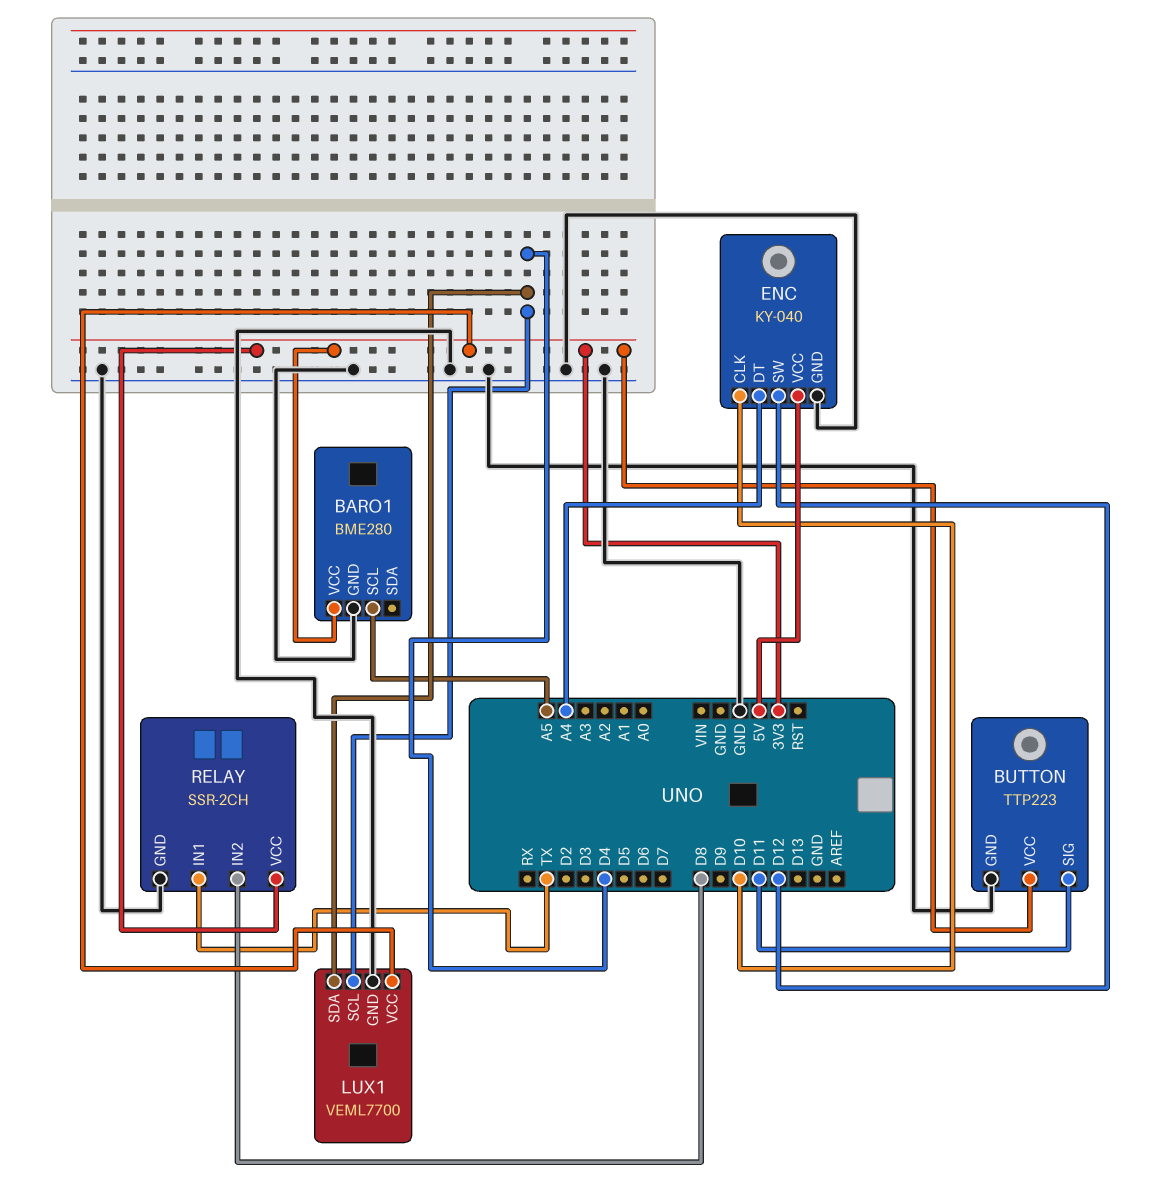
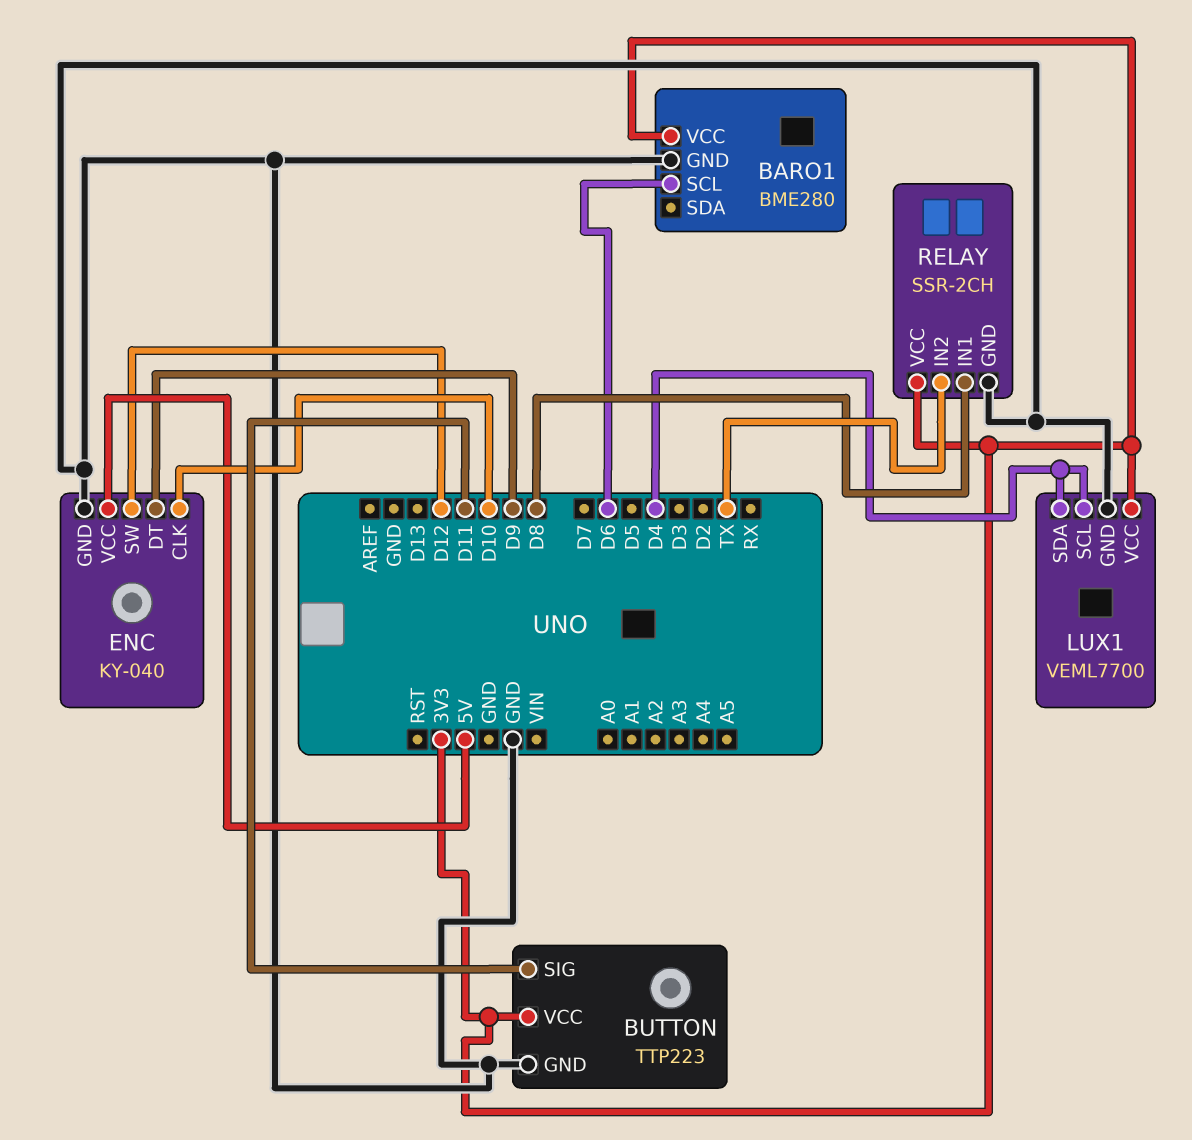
BARO1 pin SCL: A5 -> D6
ENC pin DT: A4 -> D9
RELAY pin IN1: TX -> D8
RELAY pin IN2: D8 -> TX

